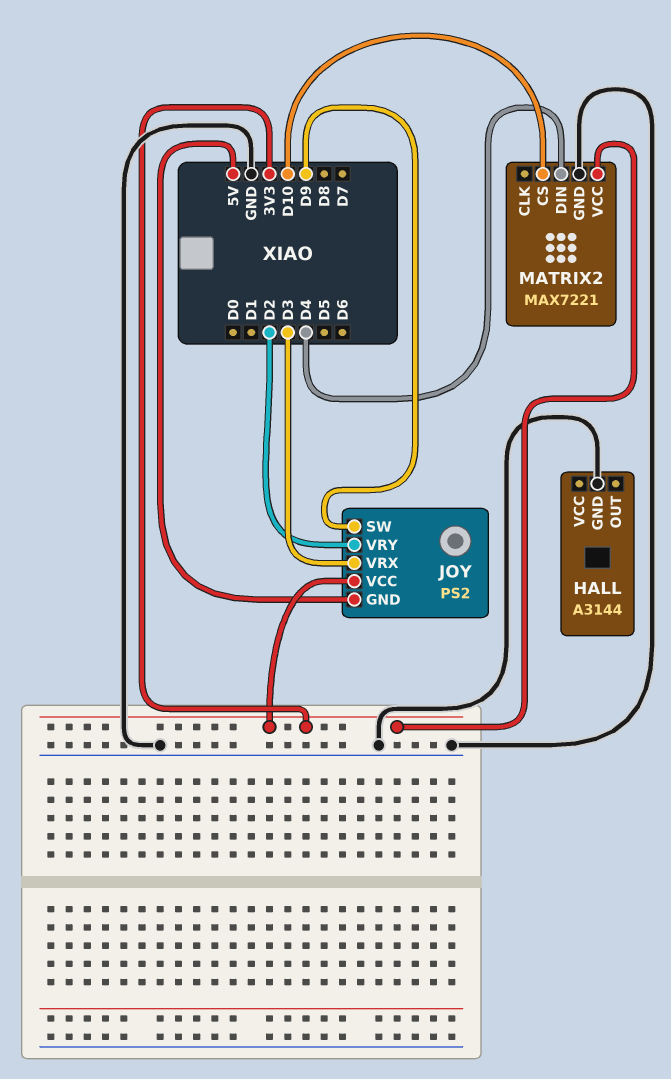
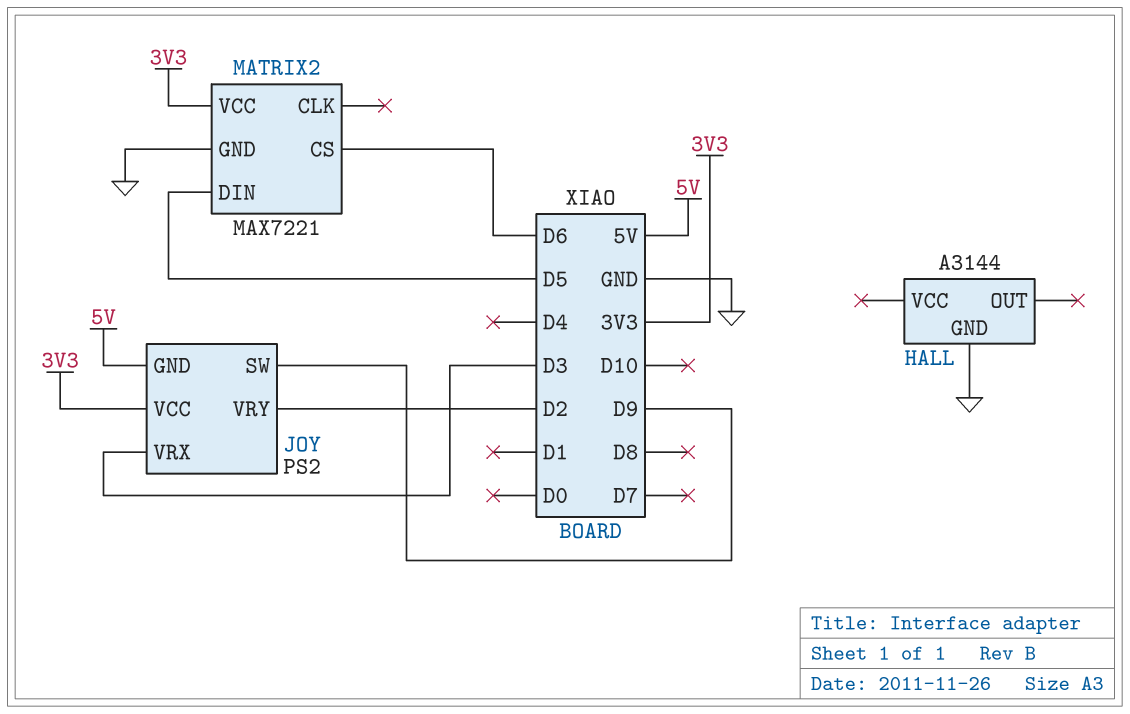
MATRIX2 pin CS: D10 -> D6
MATRIX2 pin DIN: D4 -> D5

